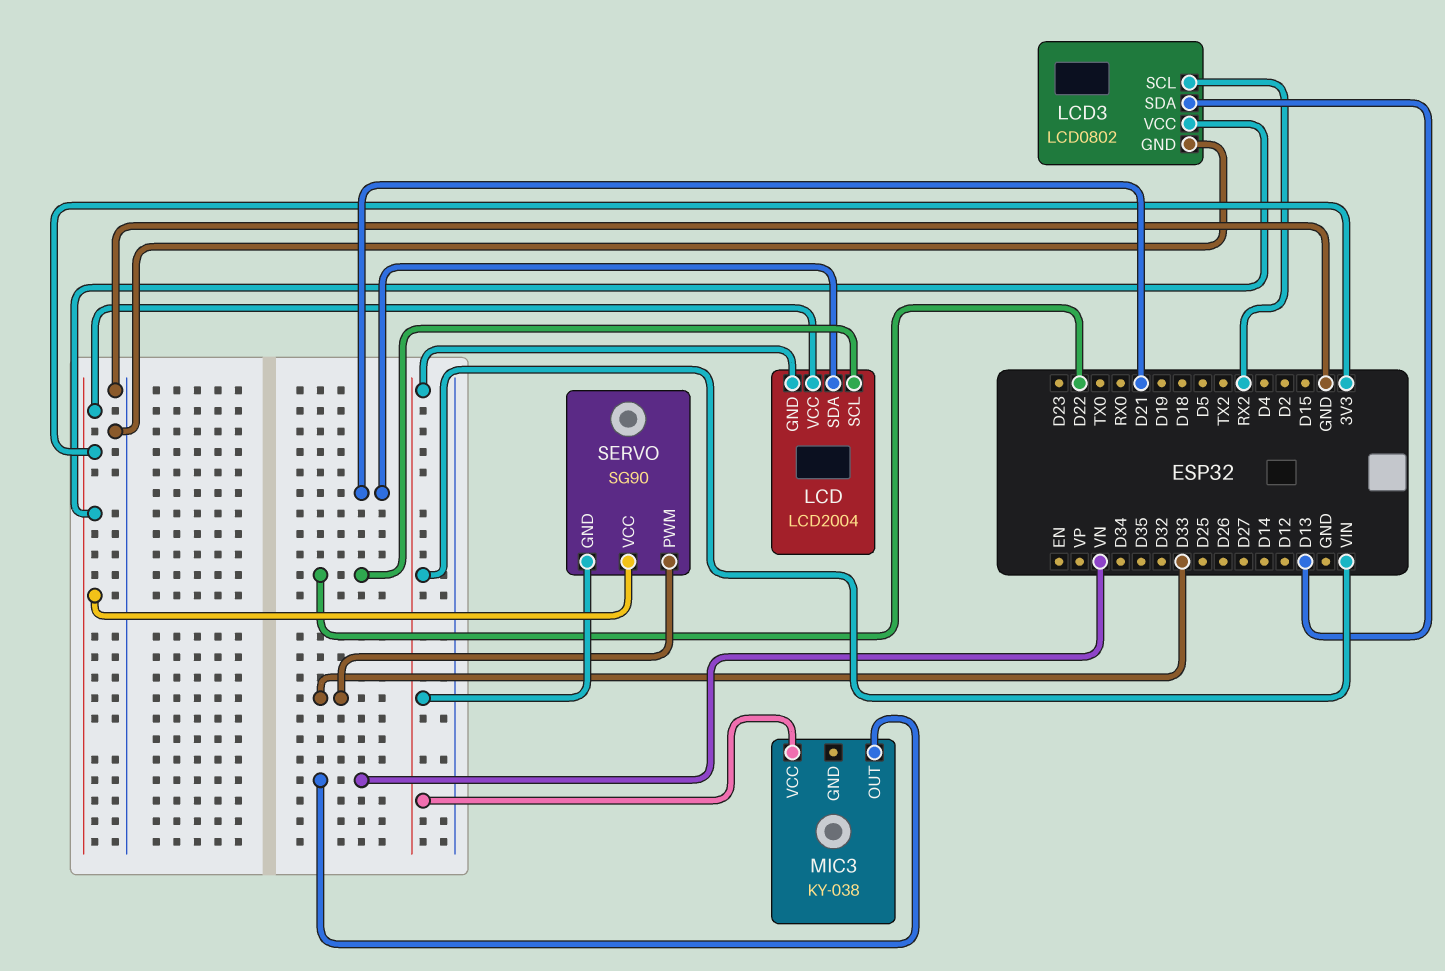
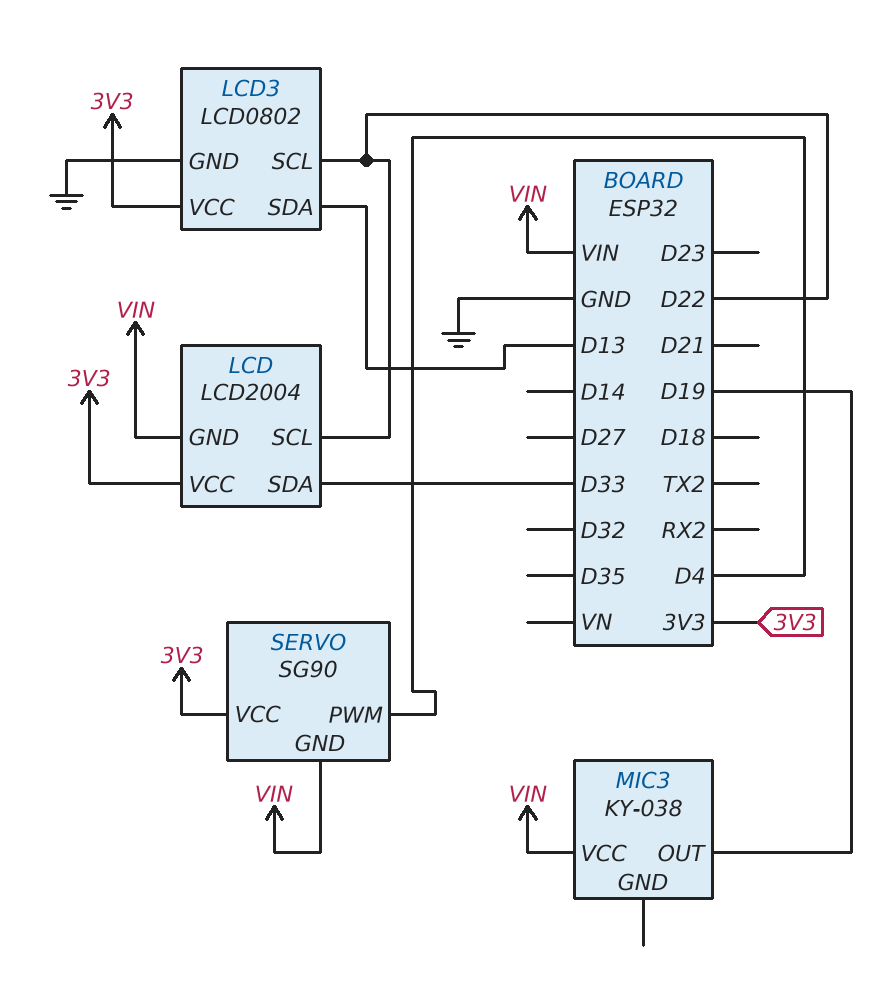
LCD pin SDA: D21 -> D33
LCD3 pin SCL: RX2 -> D22
MIC3 pin OUT: VN -> D19
SERVO pin PWM: D33 -> D4

